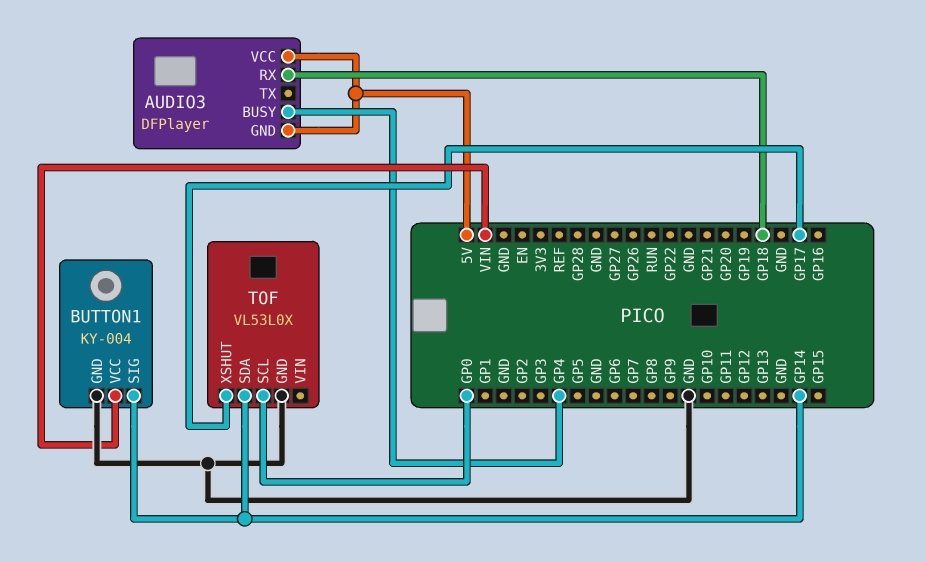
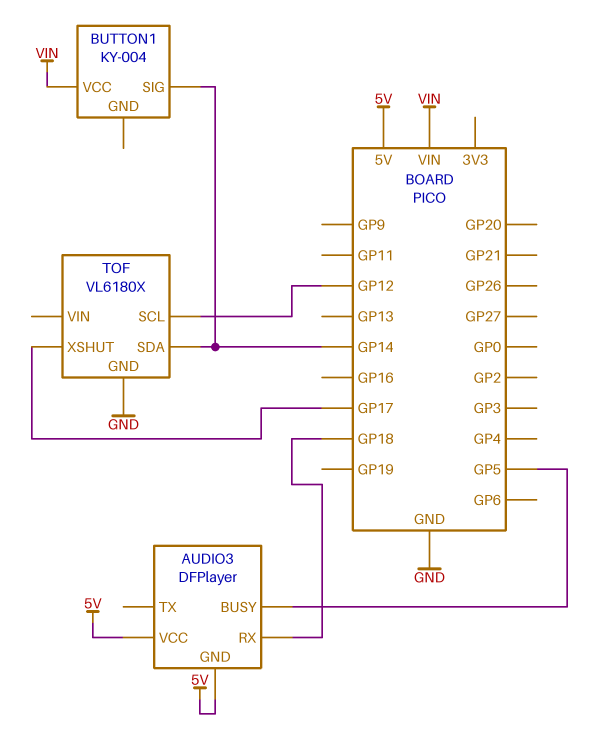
AUDIO3 pin BUSY: GP4 -> GP5
BUTTON1 pin GND: GND -> none
TOF: VL53L0X -> VL6180X
TOF pin SCL: GP0 -> GP12

